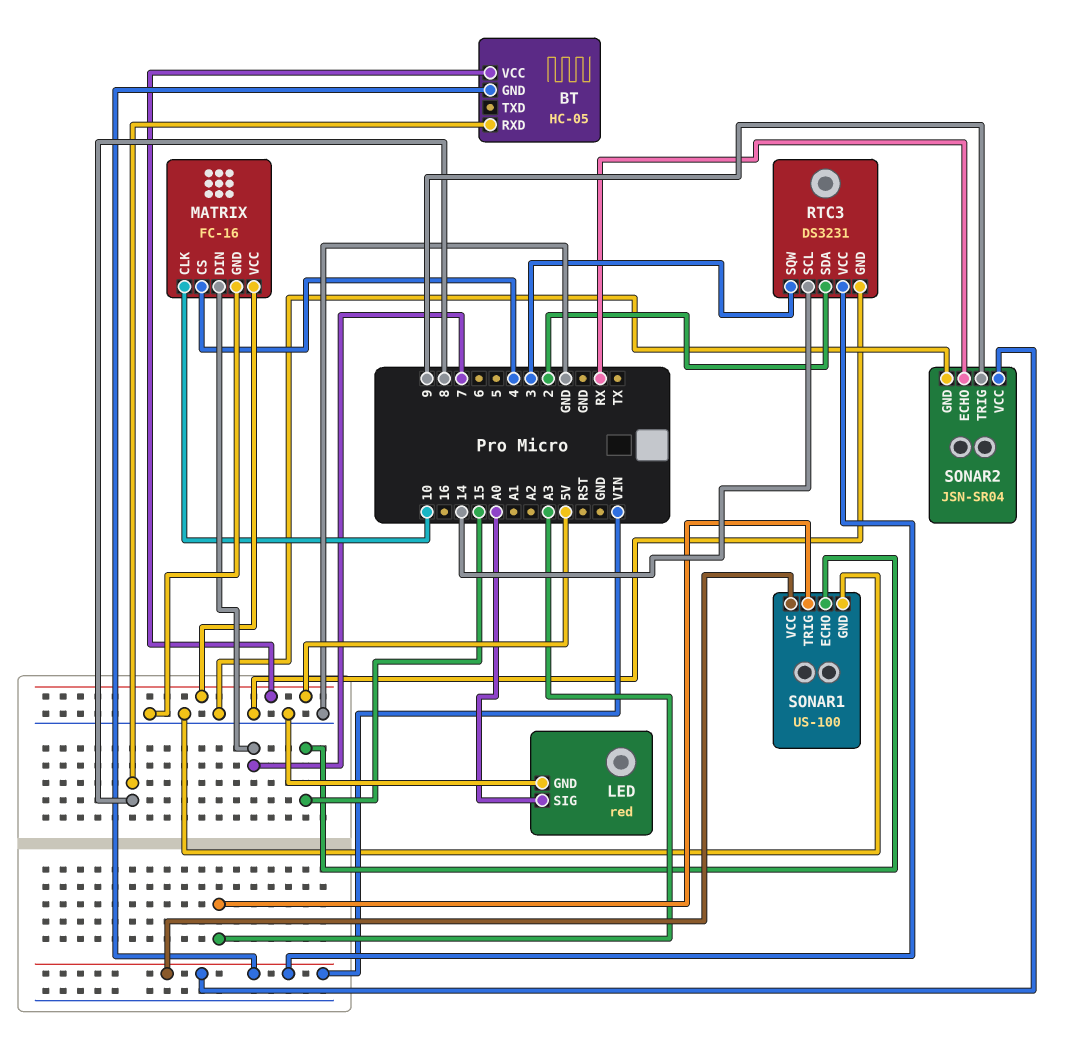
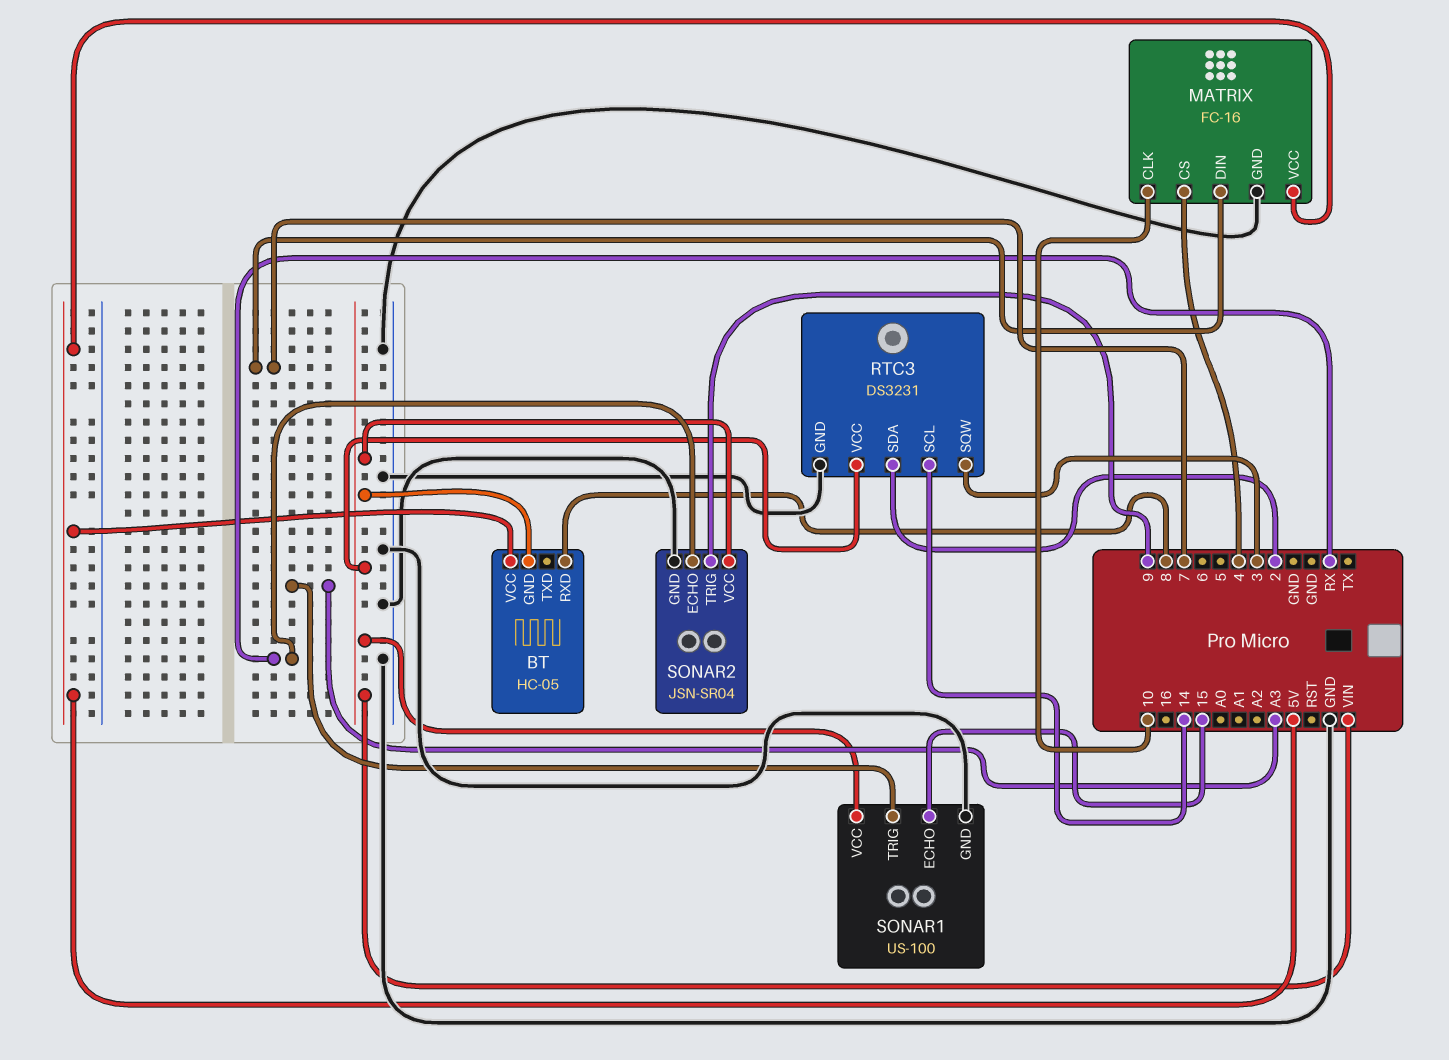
LED: red -> none
LED pin GND: GND -> none
LED pin SIG: A0 -> none

